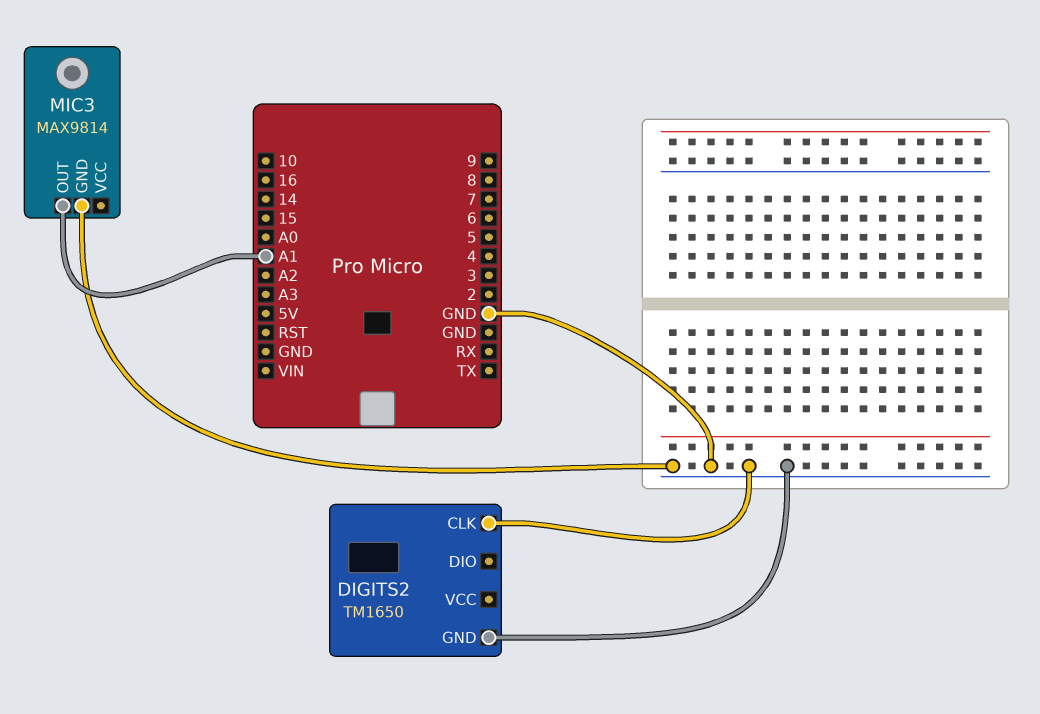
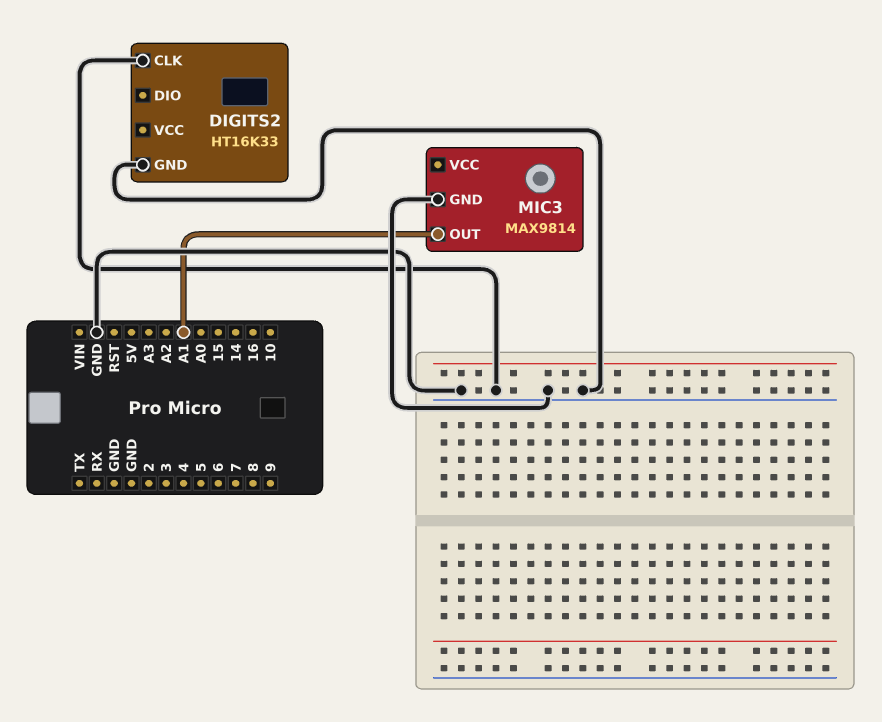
DIGITS2: TM1650 -> HT16K33

